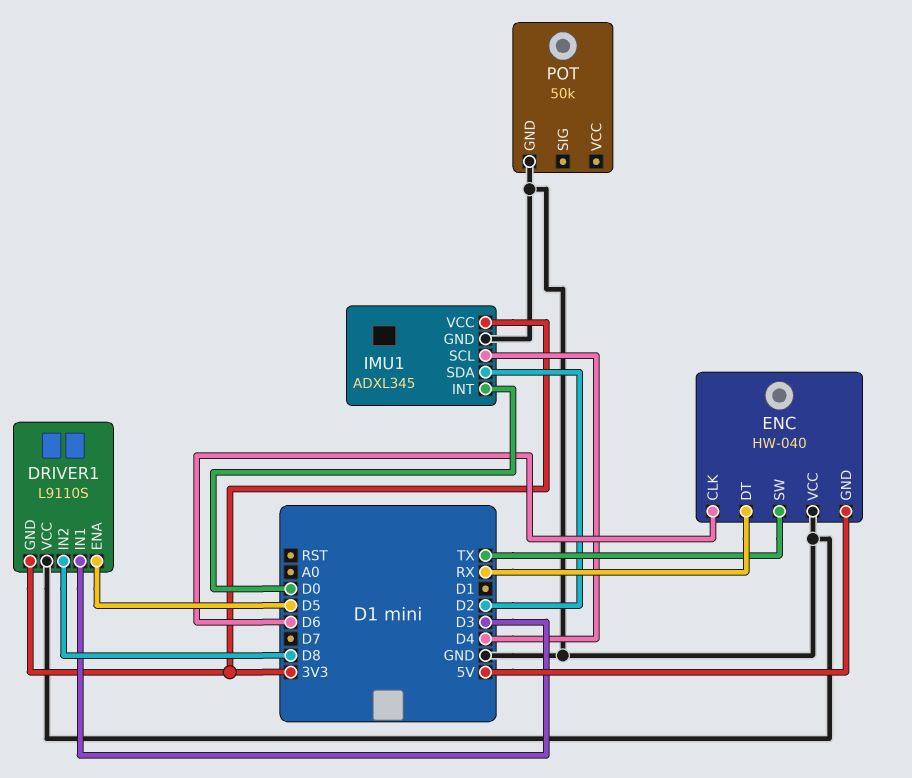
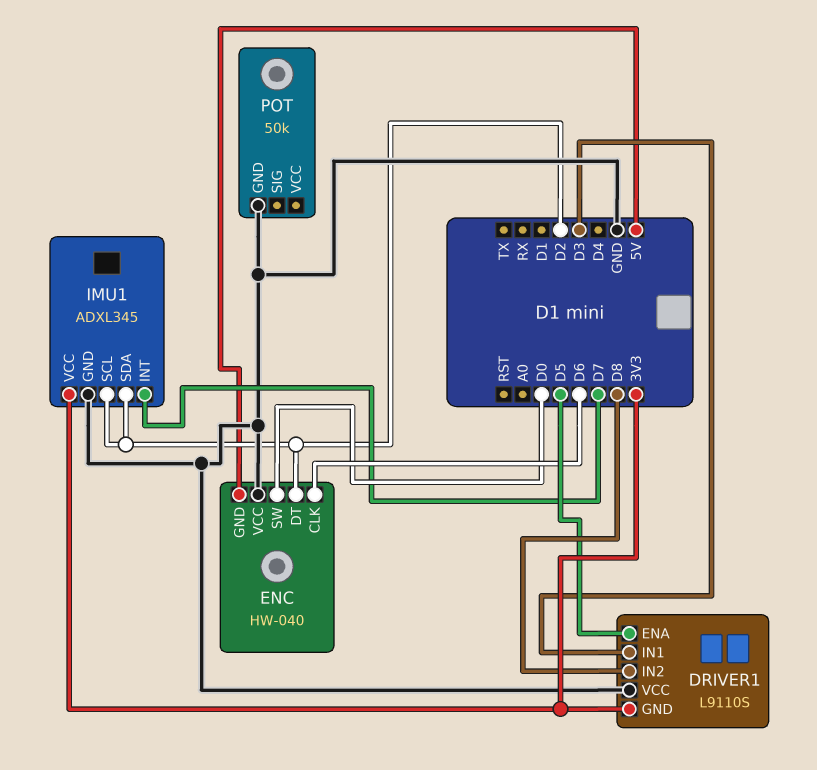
ENC pin DT: RX -> D2
ENC pin SW: TX -> D0
IMU1 pin INT: D0 -> D7
IMU1 pin SCL: D4 -> D2

